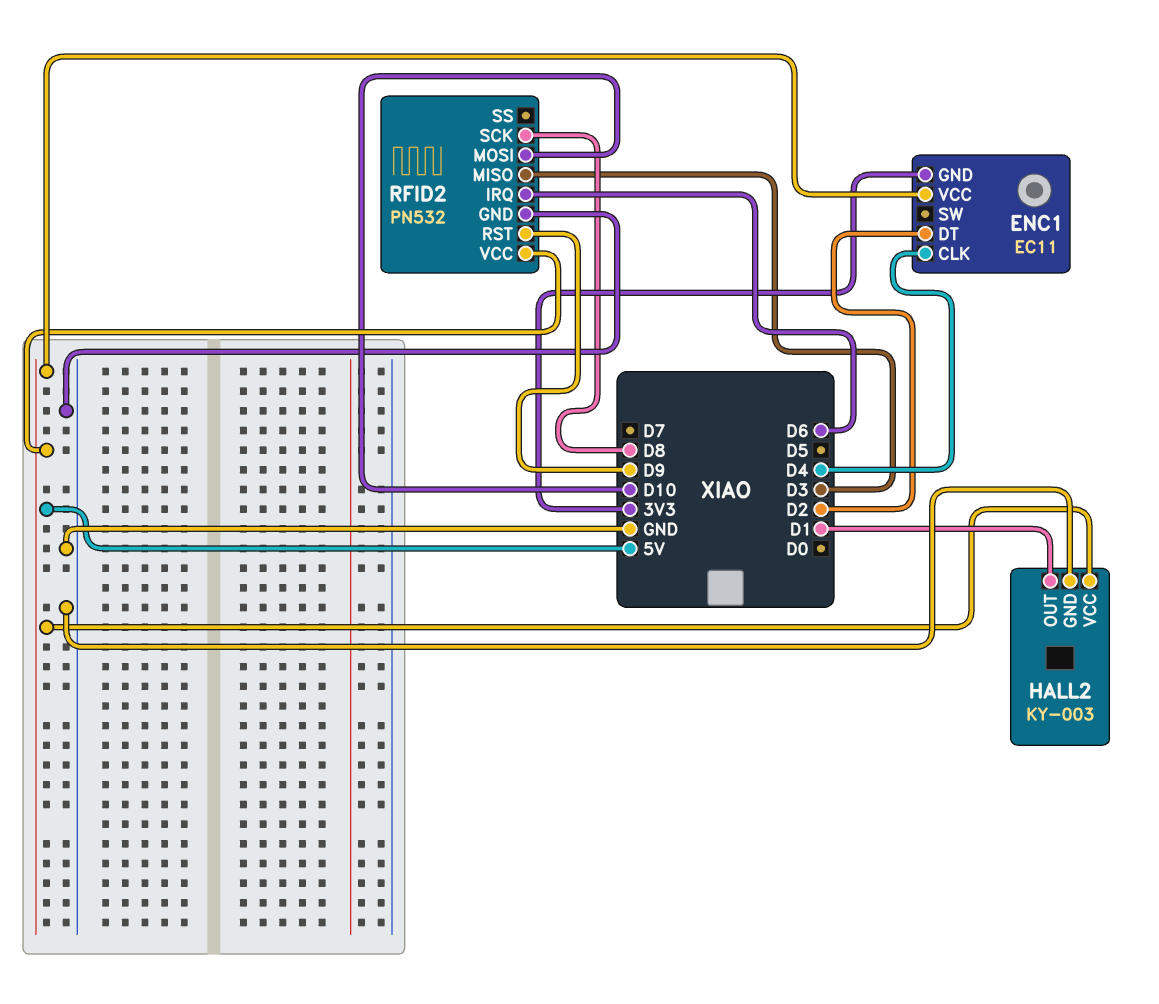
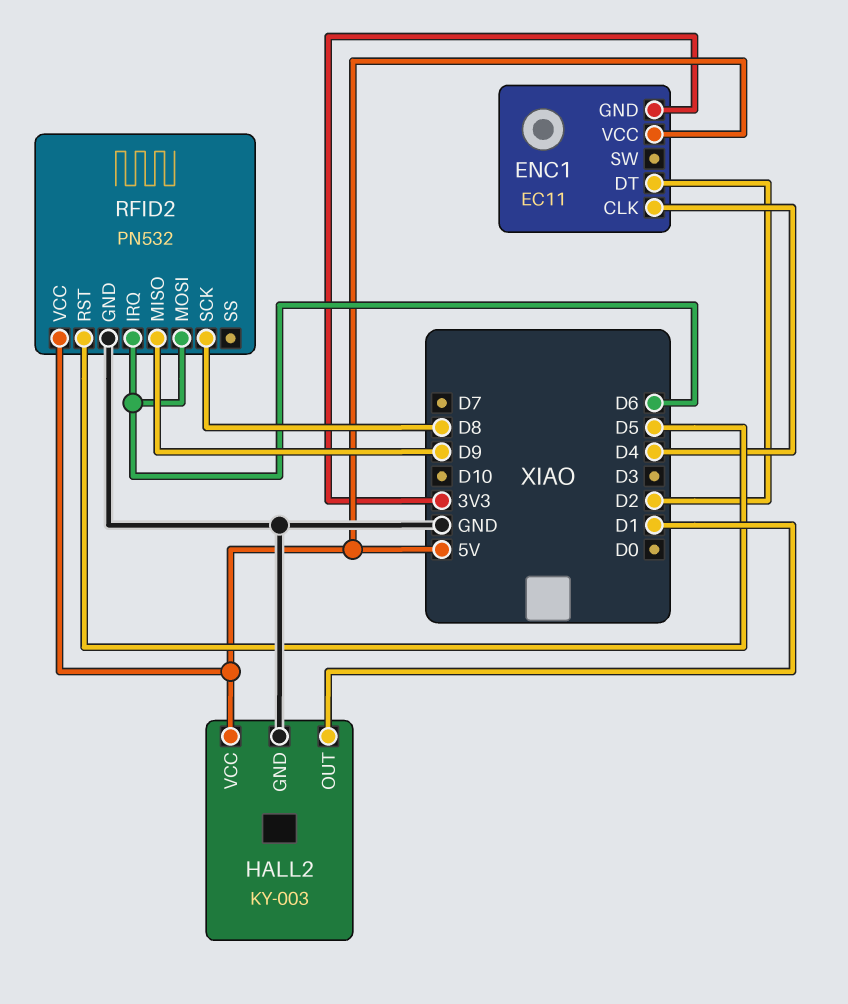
RFID2 pin MISO: D3 -> D9
RFID2 pin MOSI: D10 -> D6
RFID2 pin RST: D9 -> D5

